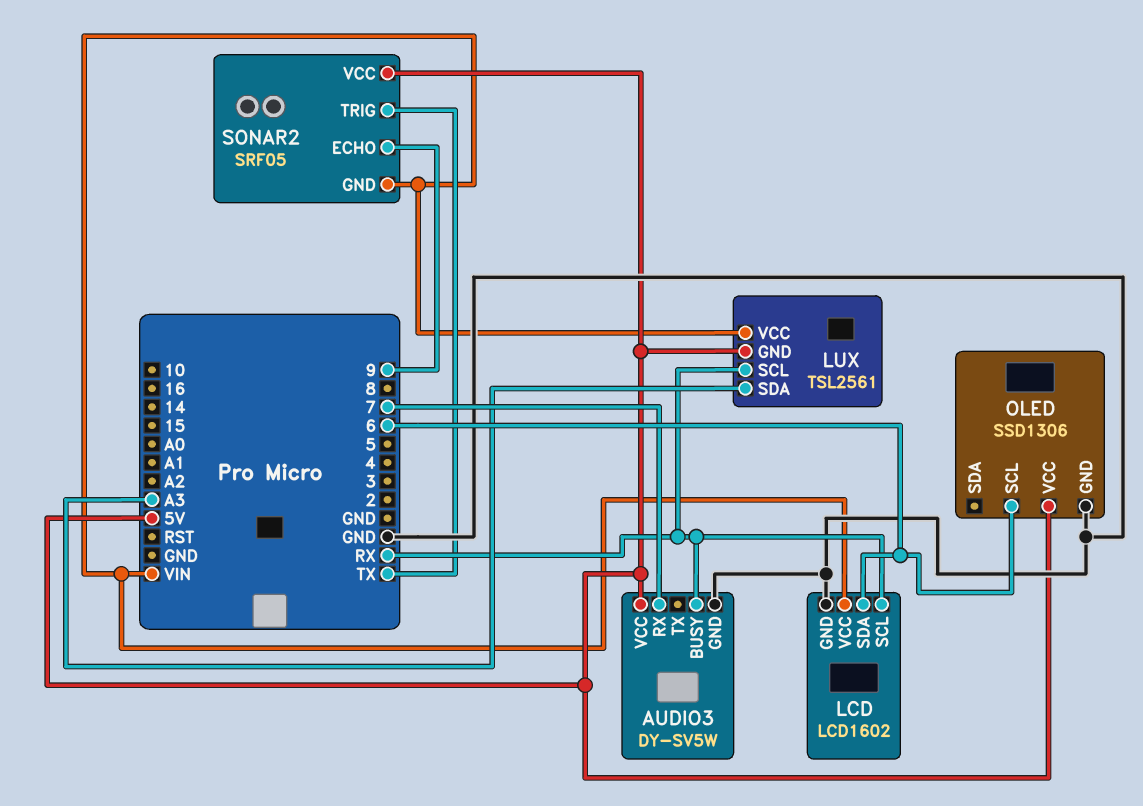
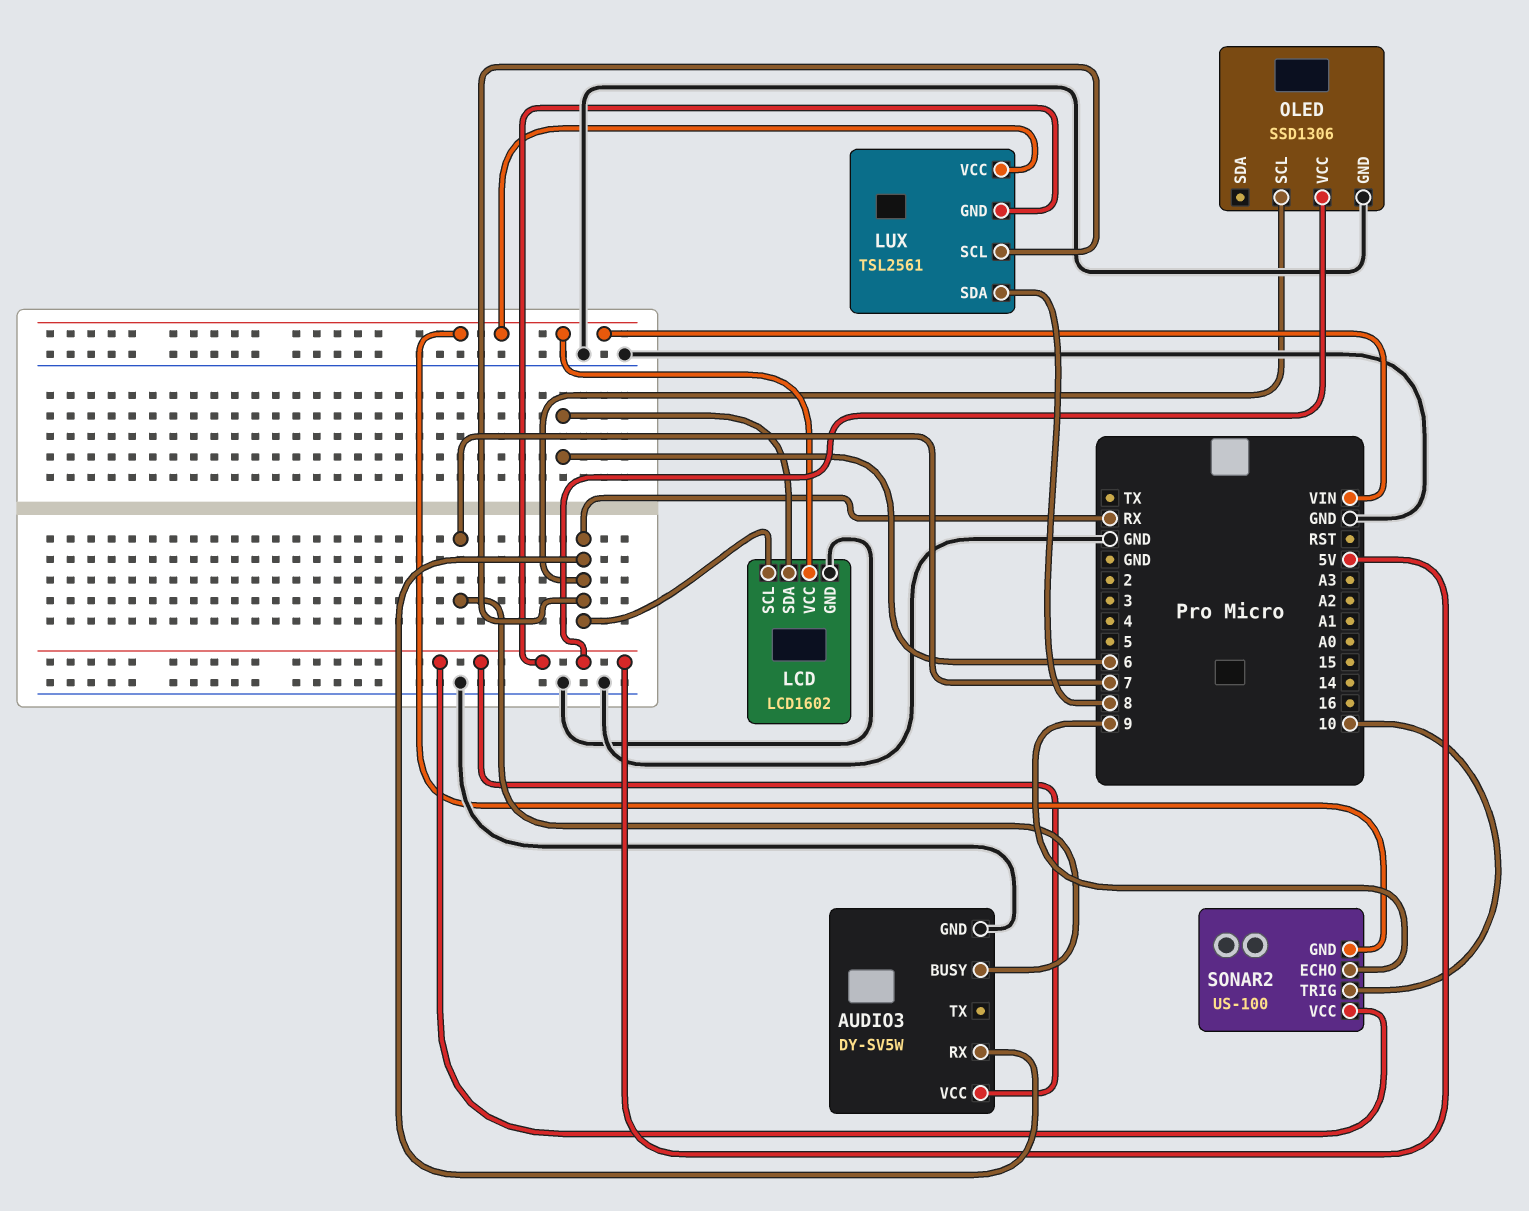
AUDIO3 pin BUSY: RX -> 7
AUDIO3 pin RX: 7 -> RX
LUX pin SDA: A3 -> 8
OLED pin SCL: 6 -> RX
SONAR2: SRF05 -> US-100
SONAR2 pin TRIG: TX -> 10

